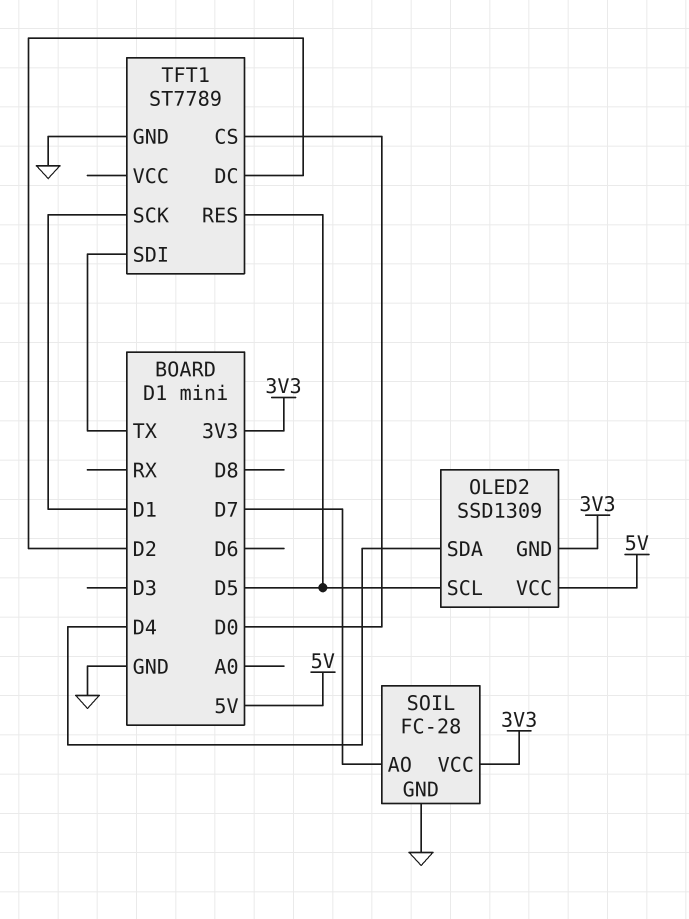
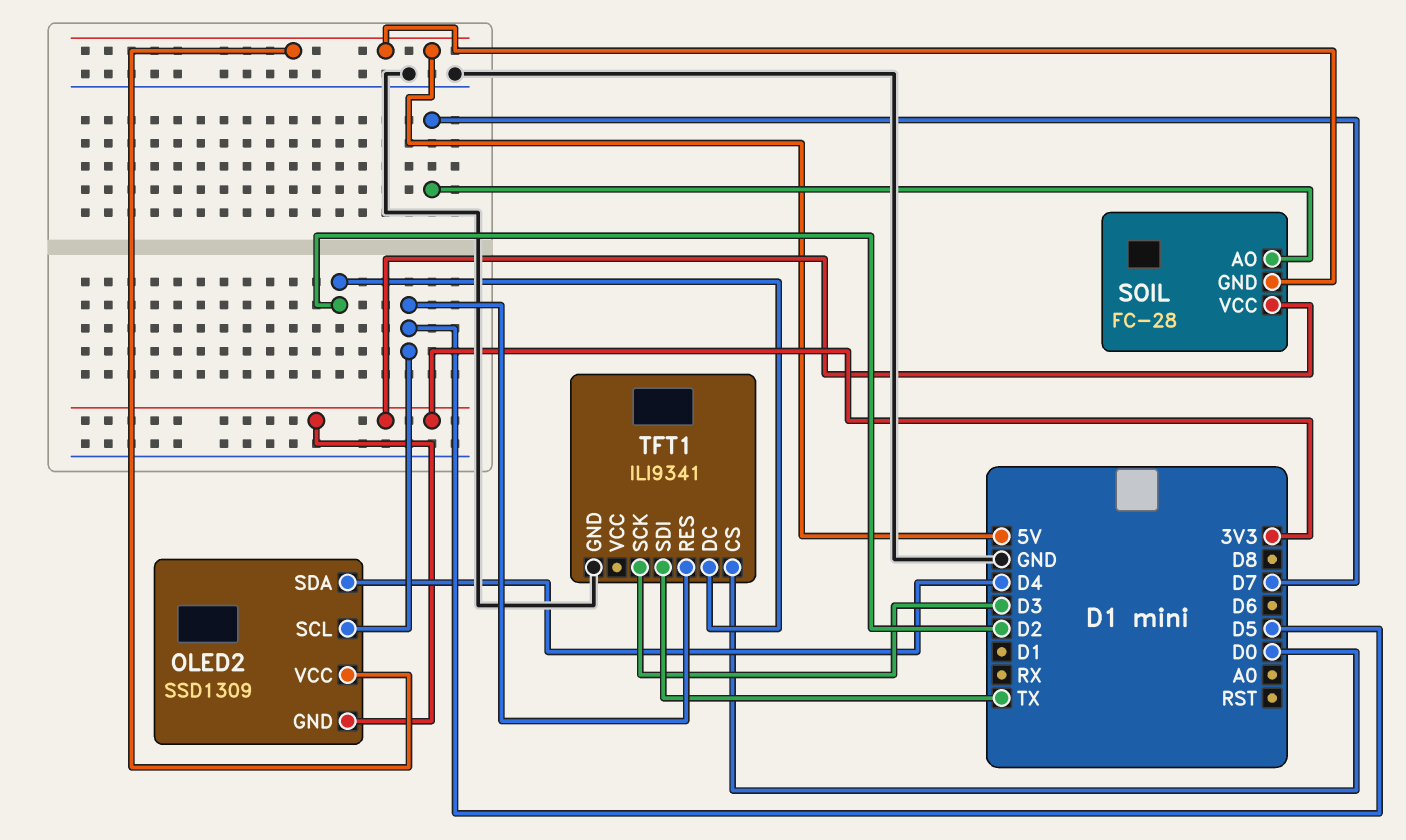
SOIL pin GND: GND -> 5V
TFT1: ST7789 -> ILI9341
TFT1 pin SCK: D1 -> D3

